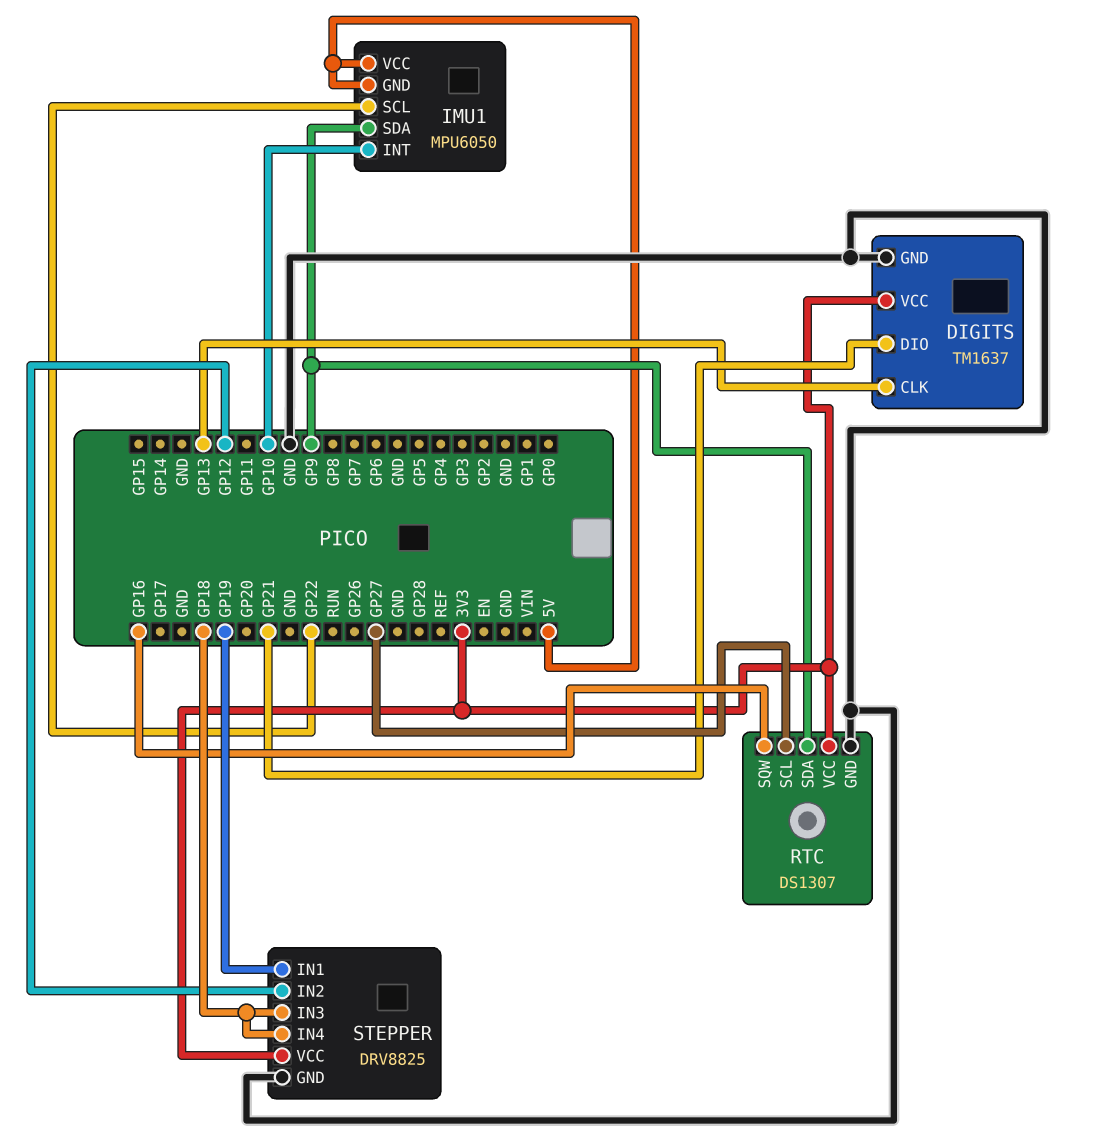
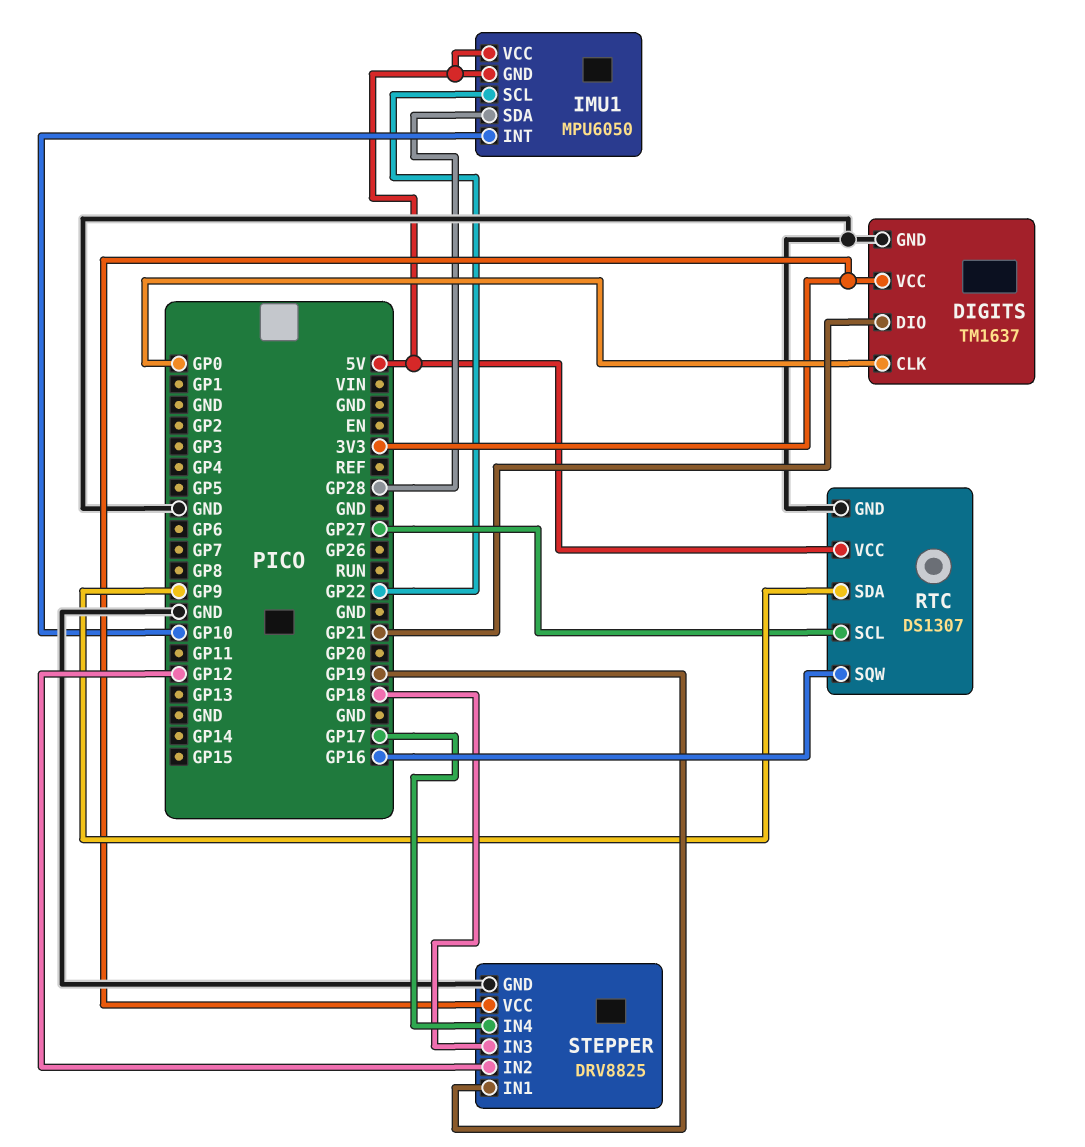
DIGITS pin CLK: GP13 -> GP0
IMU1 pin SDA: GP9 -> GP28
RTC pin VCC: 3V3 -> 5V
STEPPER pin IN4: GP18 -> GP17

